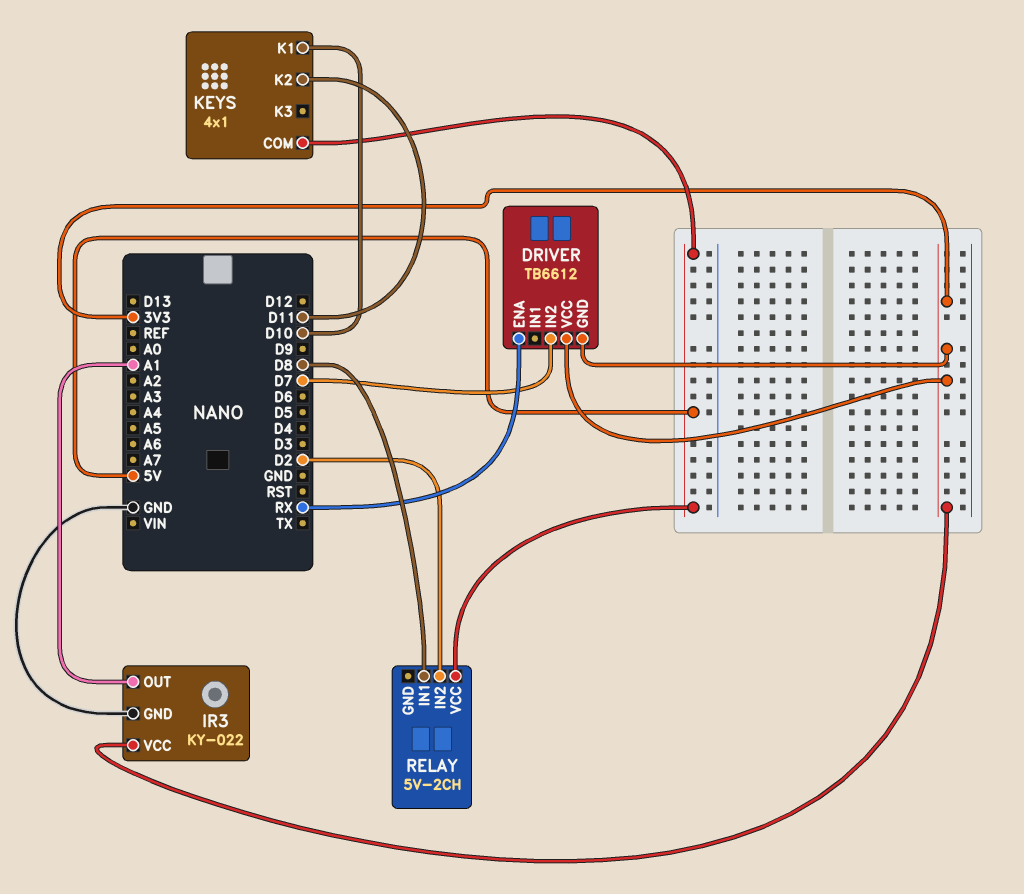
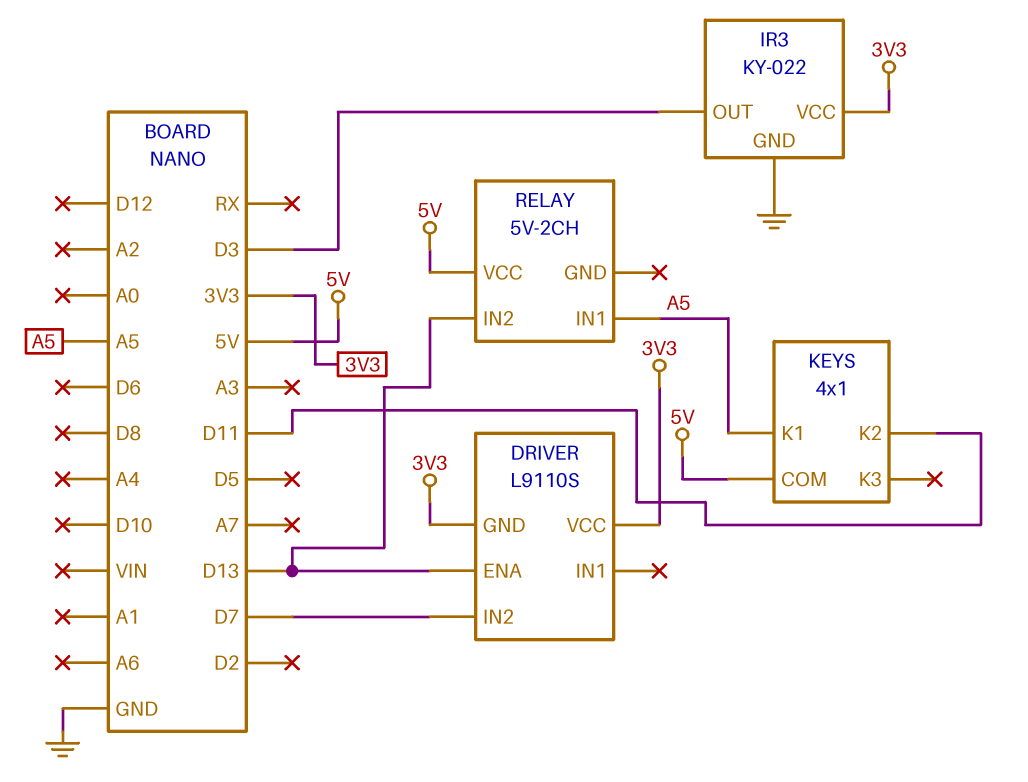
DRIVER: TB6612 -> L9110S
DRIVER pin ENA: RX -> D13
IR3 pin OUT: A1 -> D3
KEYS pin K1: D10 -> A5
RELAY pin IN1: D8 -> A5
RELAY pin IN2: D2 -> D13

